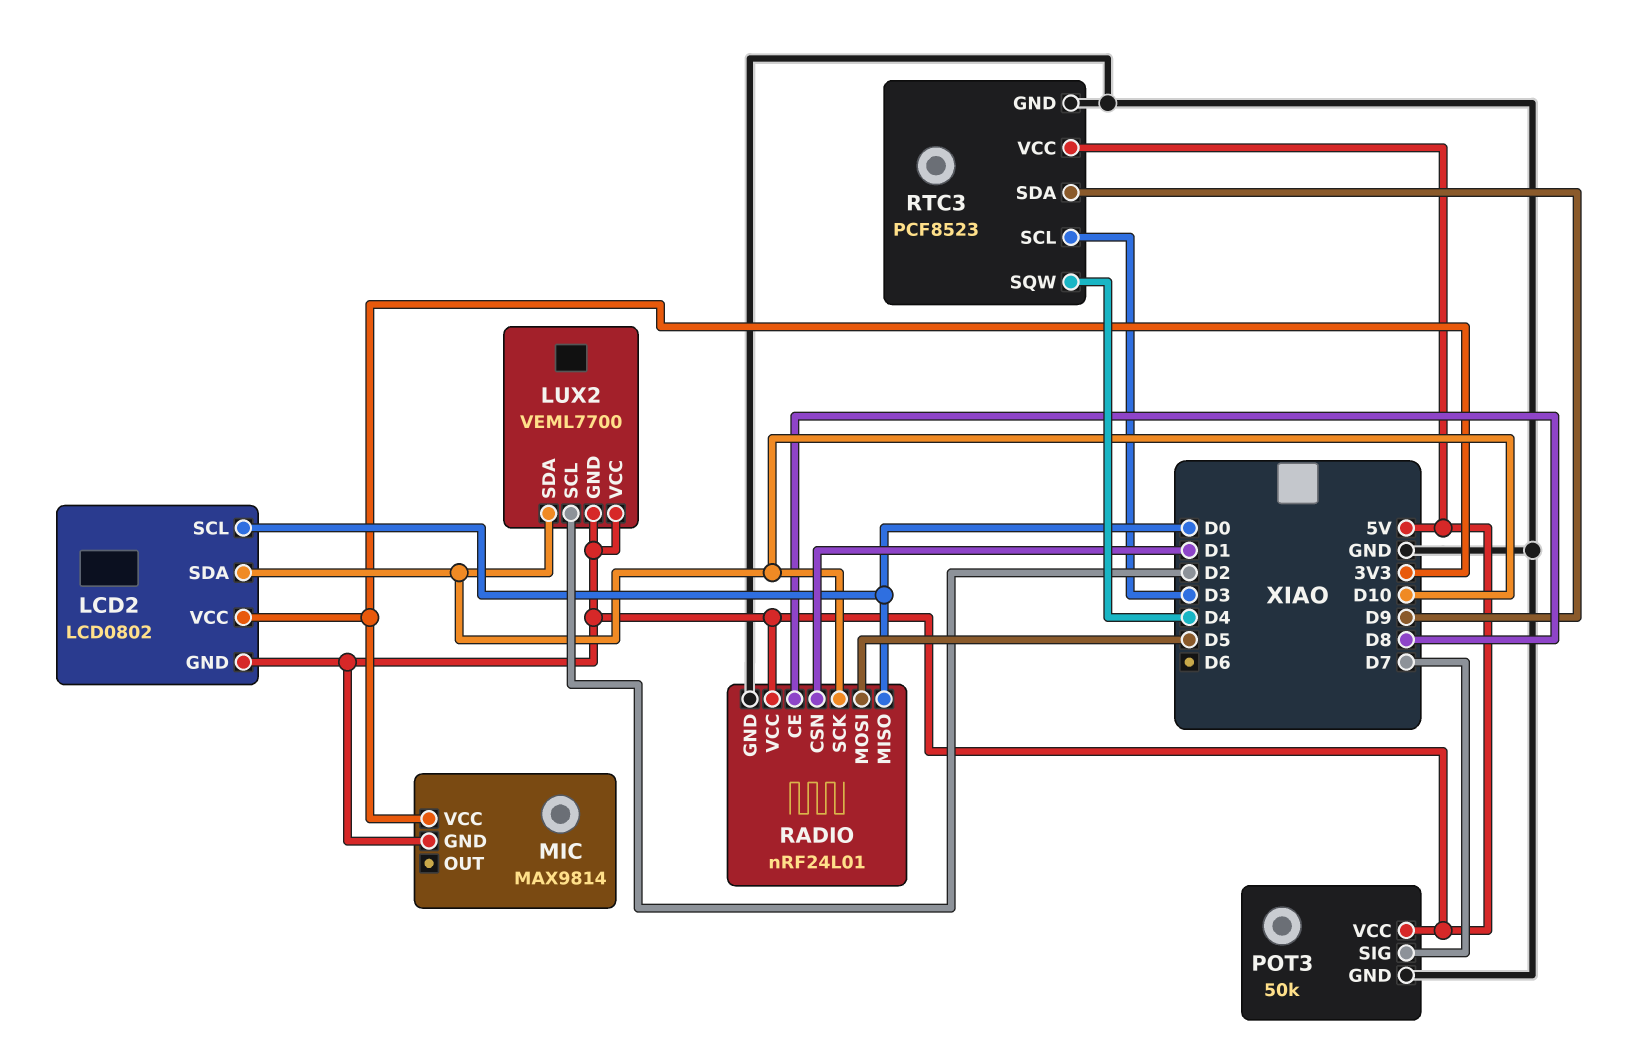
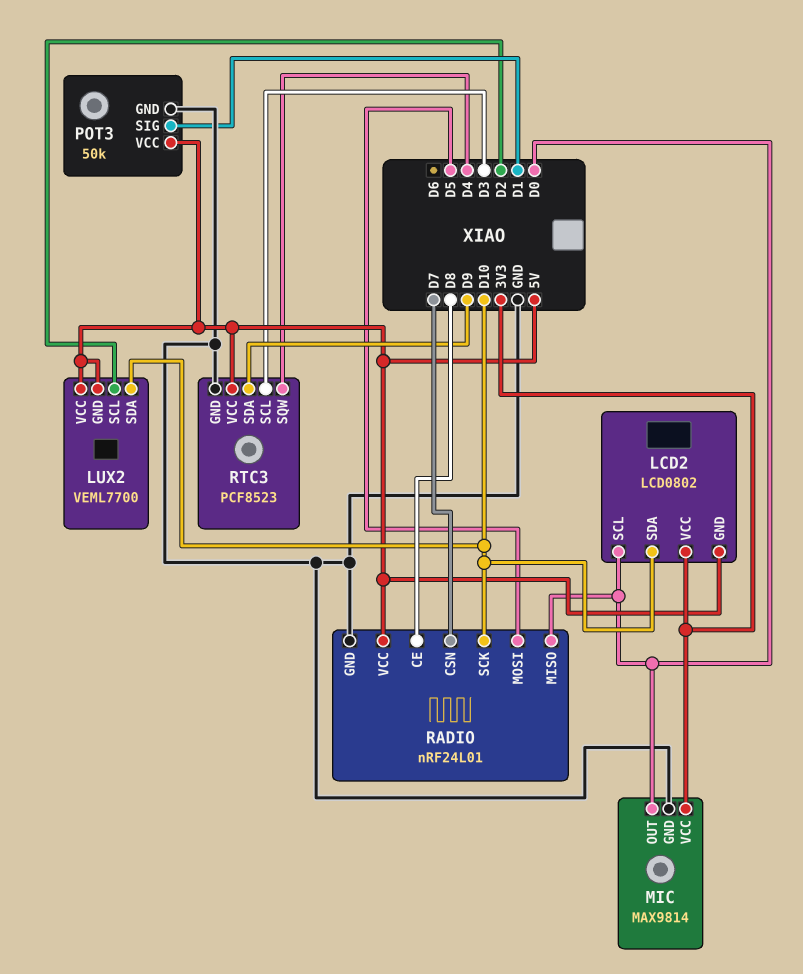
MIC pin GND: 5V -> GND
MIC pin OUT: none -> D0
POT3 pin SIG: D7 -> D1
RADIO pin CSN: D1 -> D7

